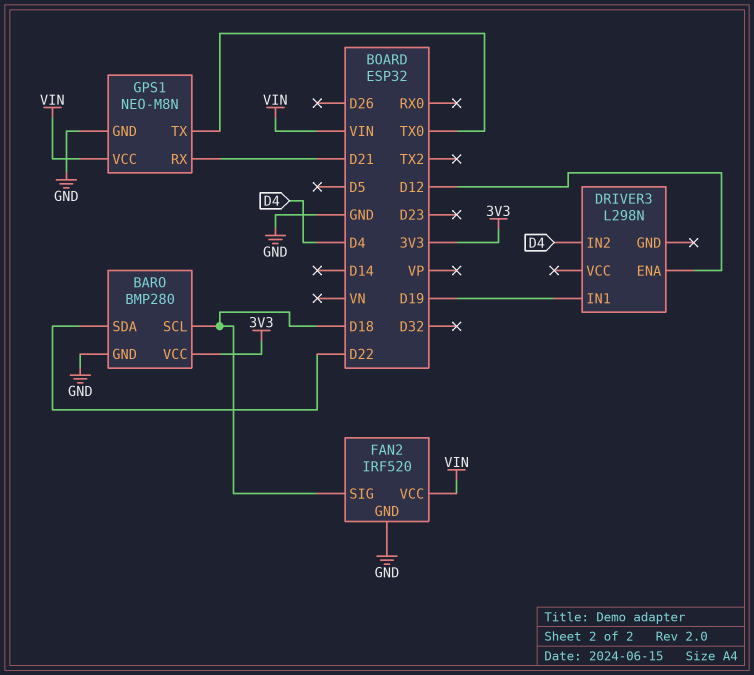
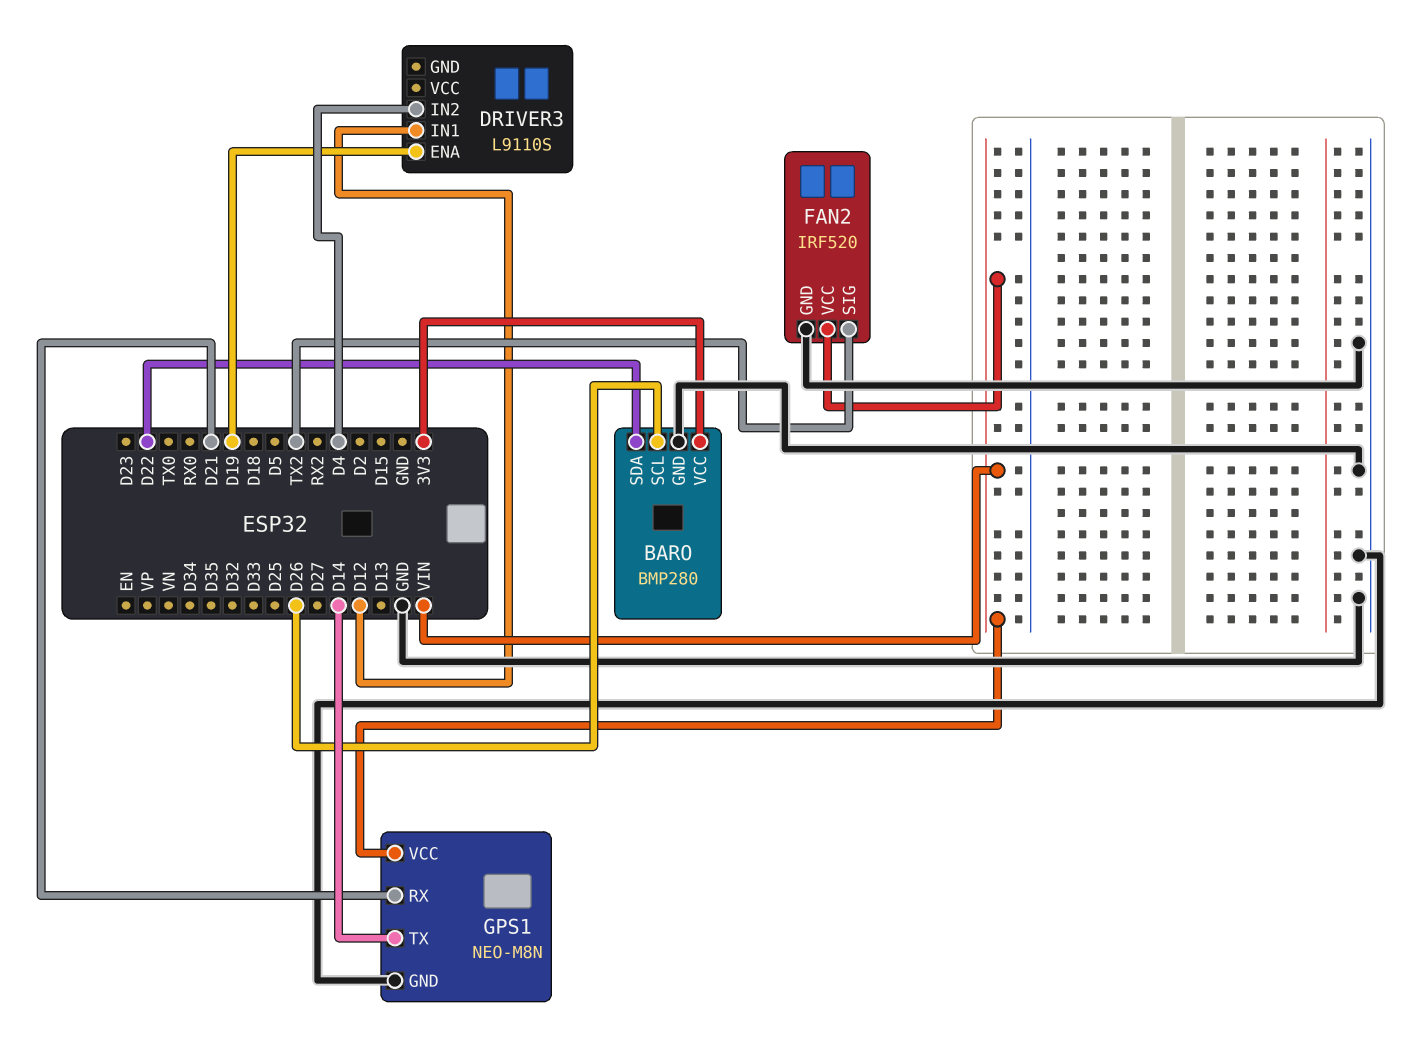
BARO pin SCL: D18 -> D26
DRIVER3: L298N -> L9110S
DRIVER3 pin ENA: D12 -> D19
DRIVER3 pin IN1: D19 -> D12
FAN2 pin SIG: D18 -> TX2
GPS1 pin TX: TX0 -> D14

